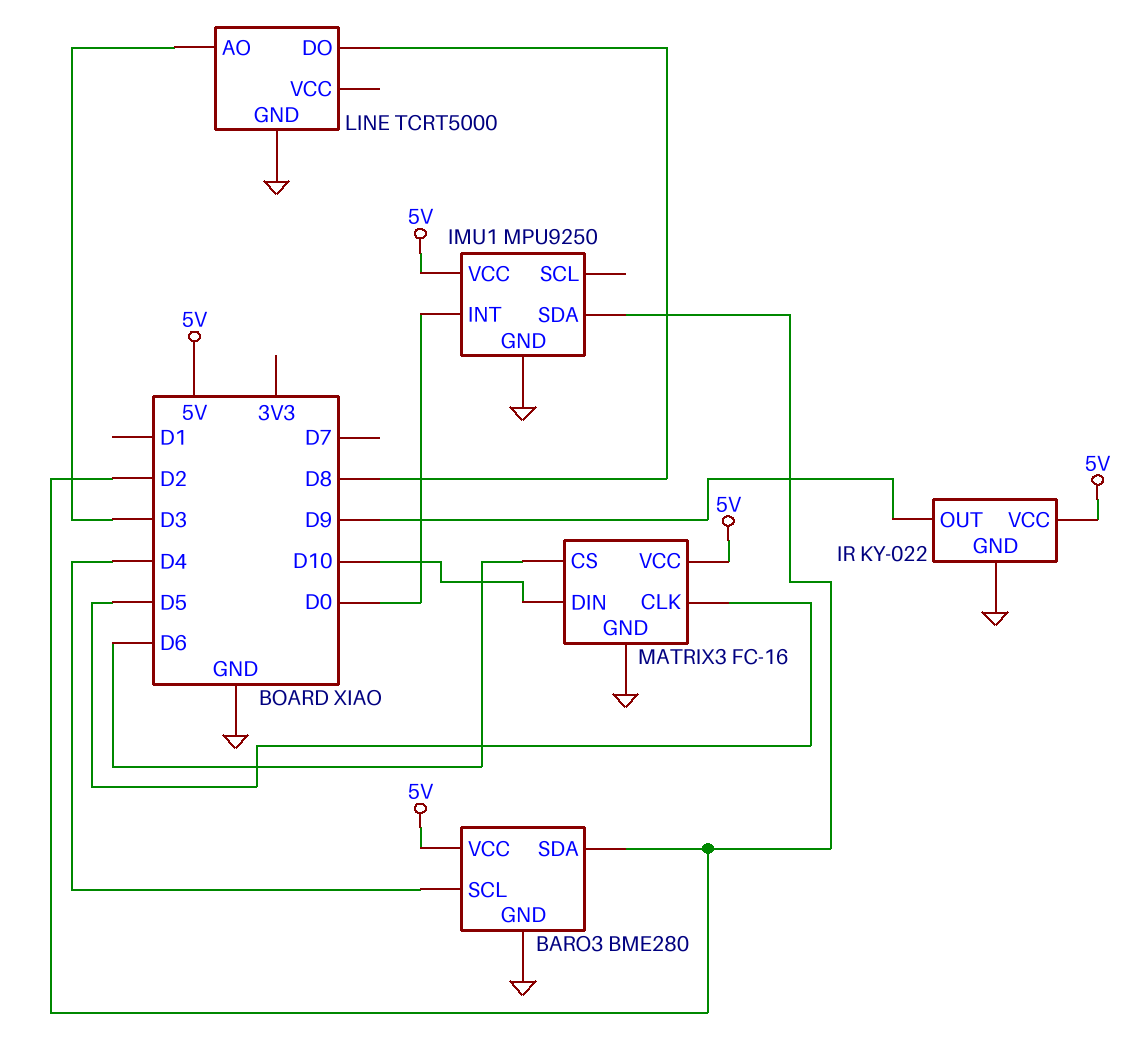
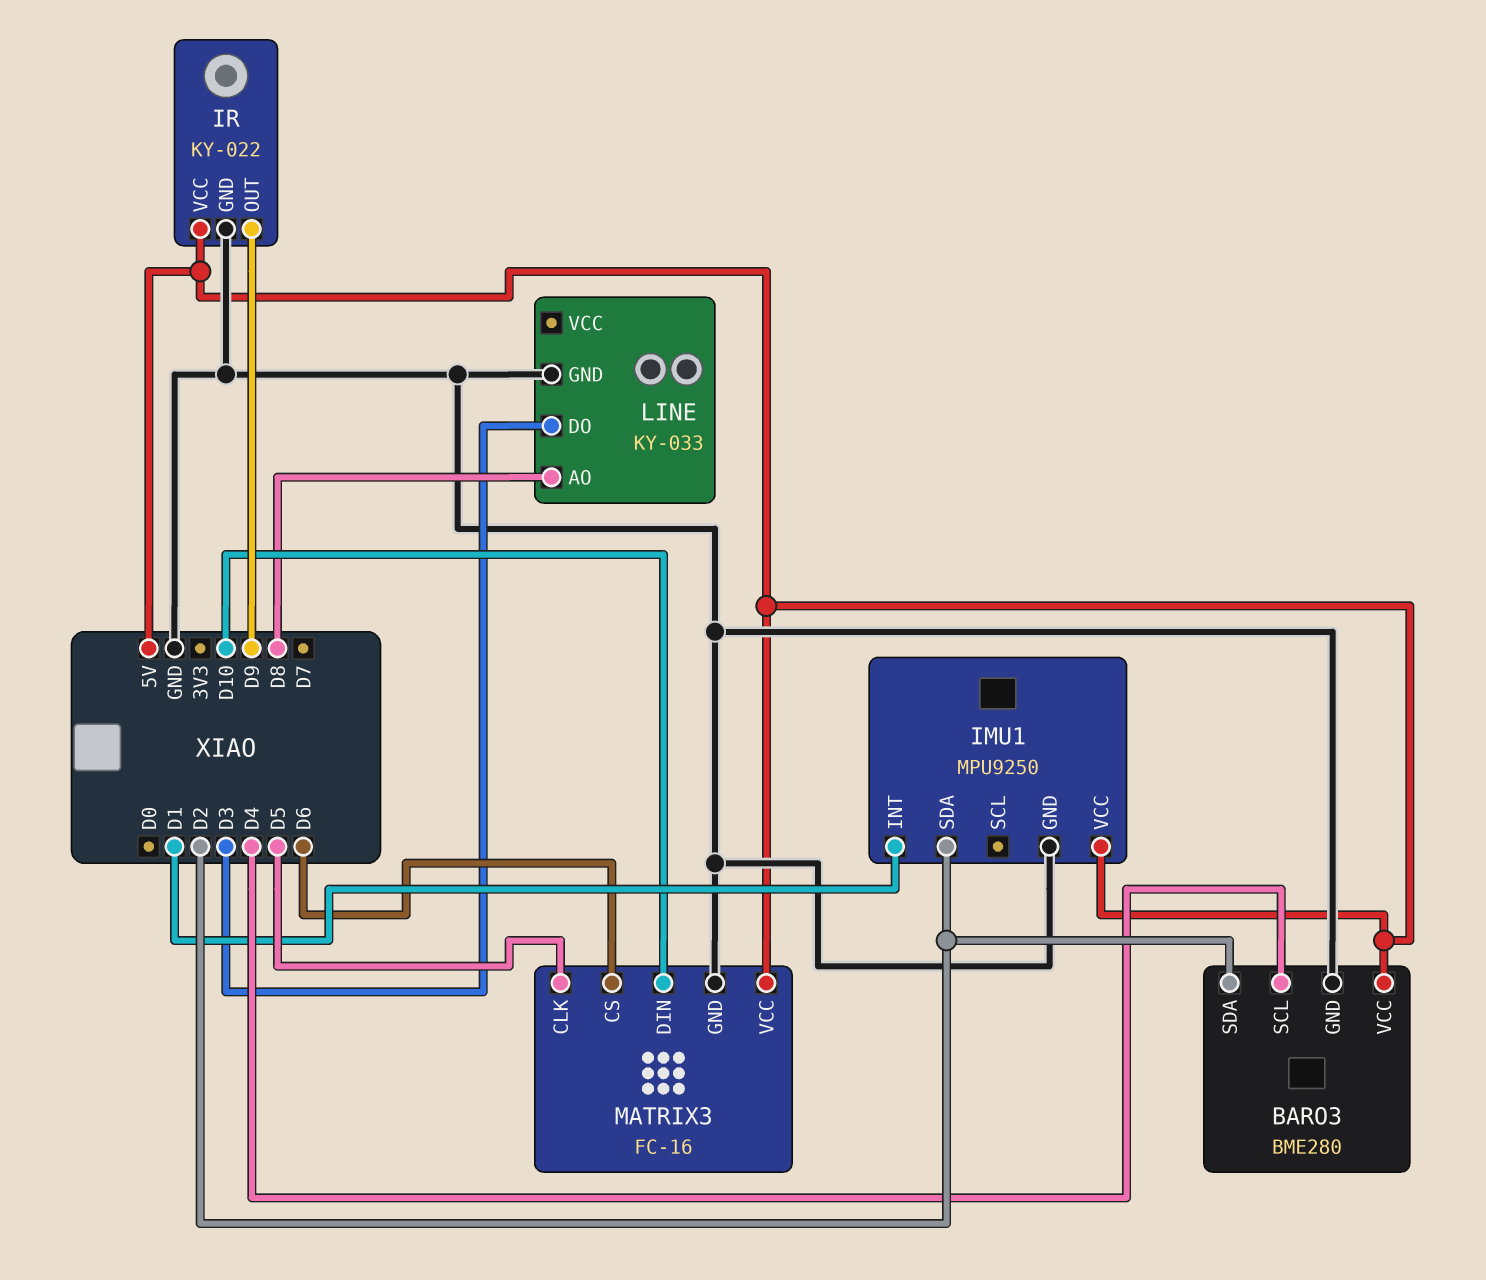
IMU1 pin INT: D0 -> D1
LINE: TCRT5000 -> KY-033
LINE pin AO: D3 -> D8
LINE pin DO: D8 -> D3

